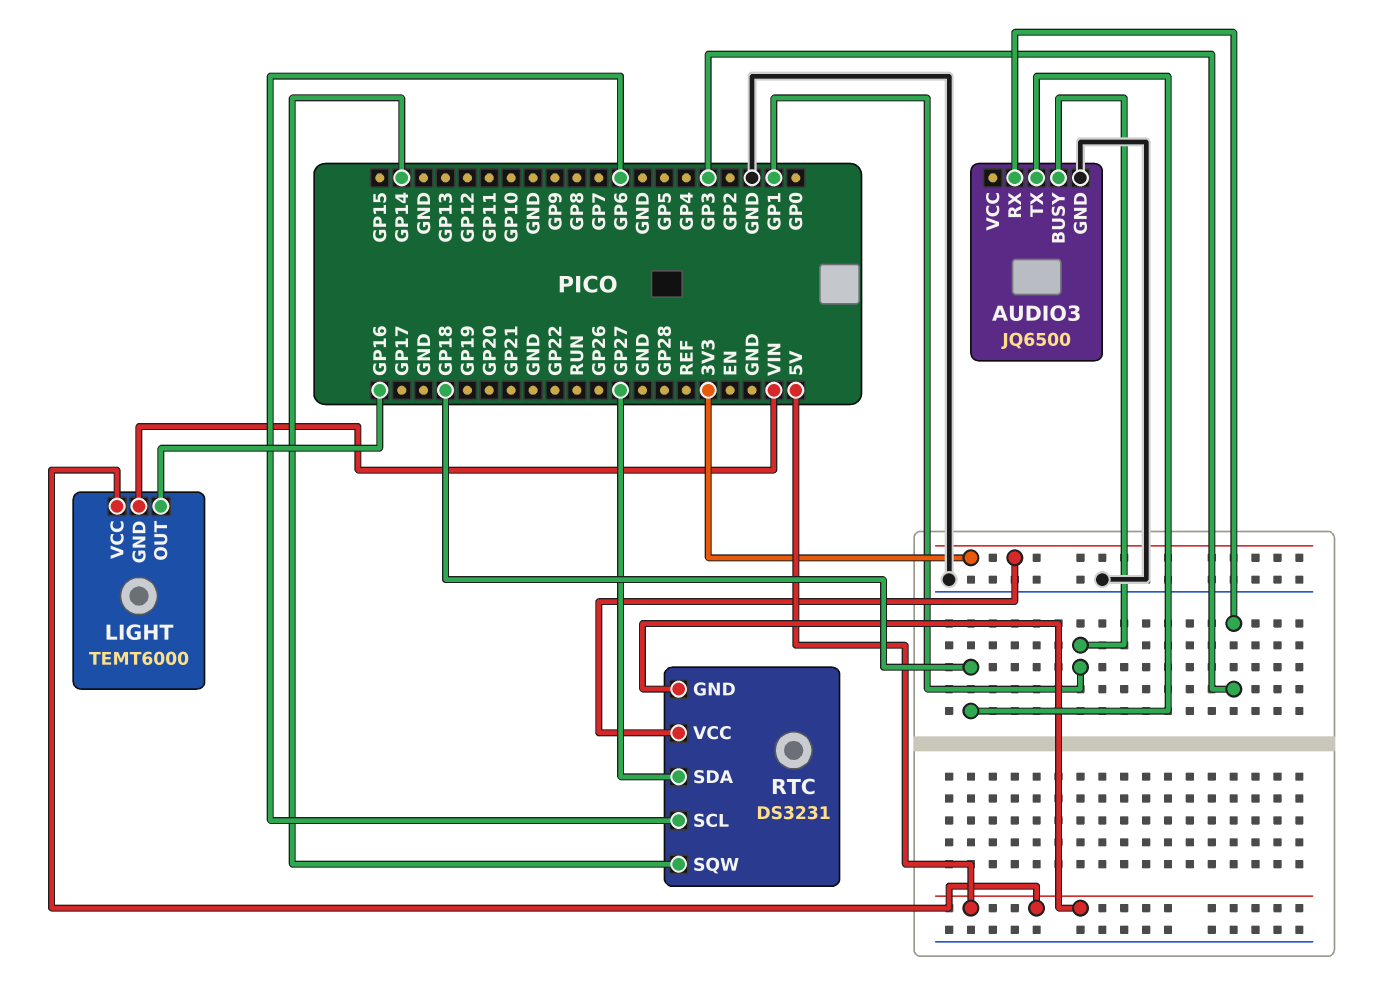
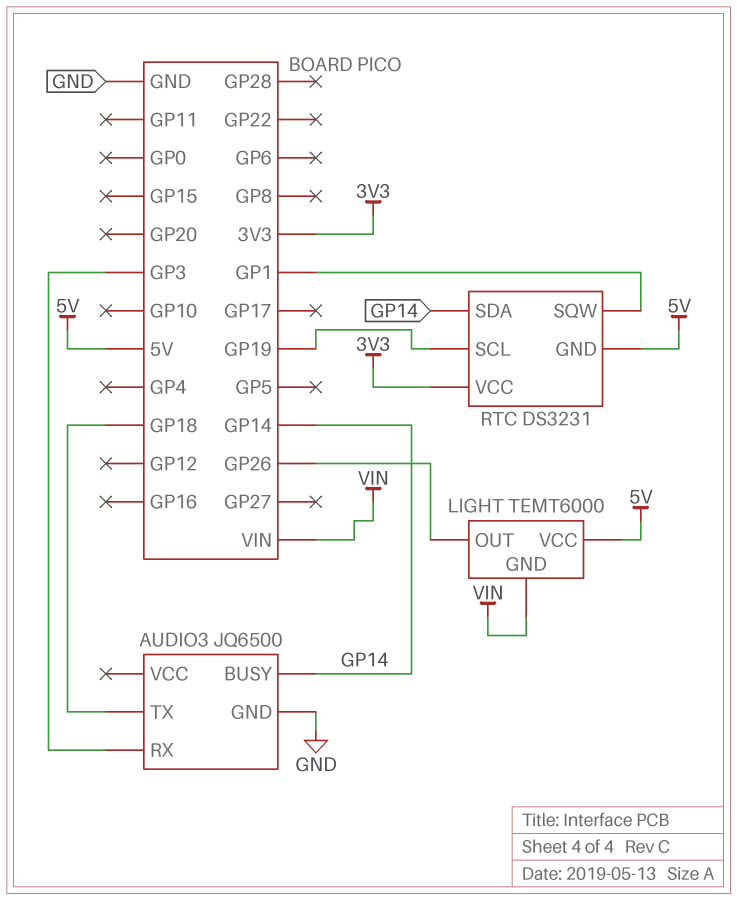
AUDIO3 pin BUSY: GP1 -> GP14
LIGHT pin OUT: GP16 -> GP26
RTC pin SCL: GP6 -> GP19
RTC pin SDA: GP27 -> GP14
RTC pin SQW: GP14 -> GP1

